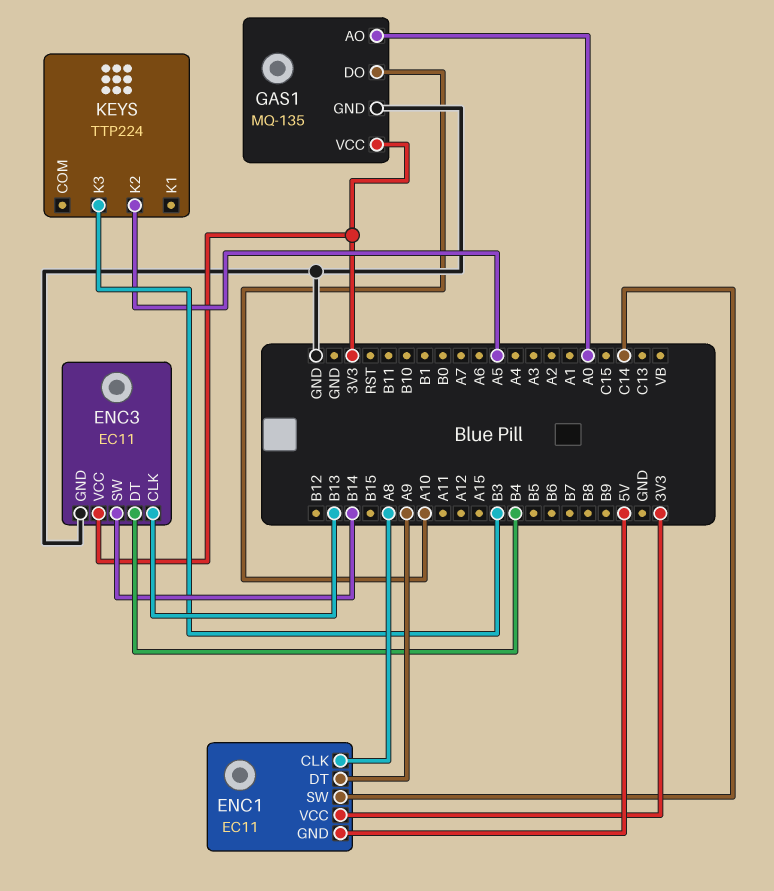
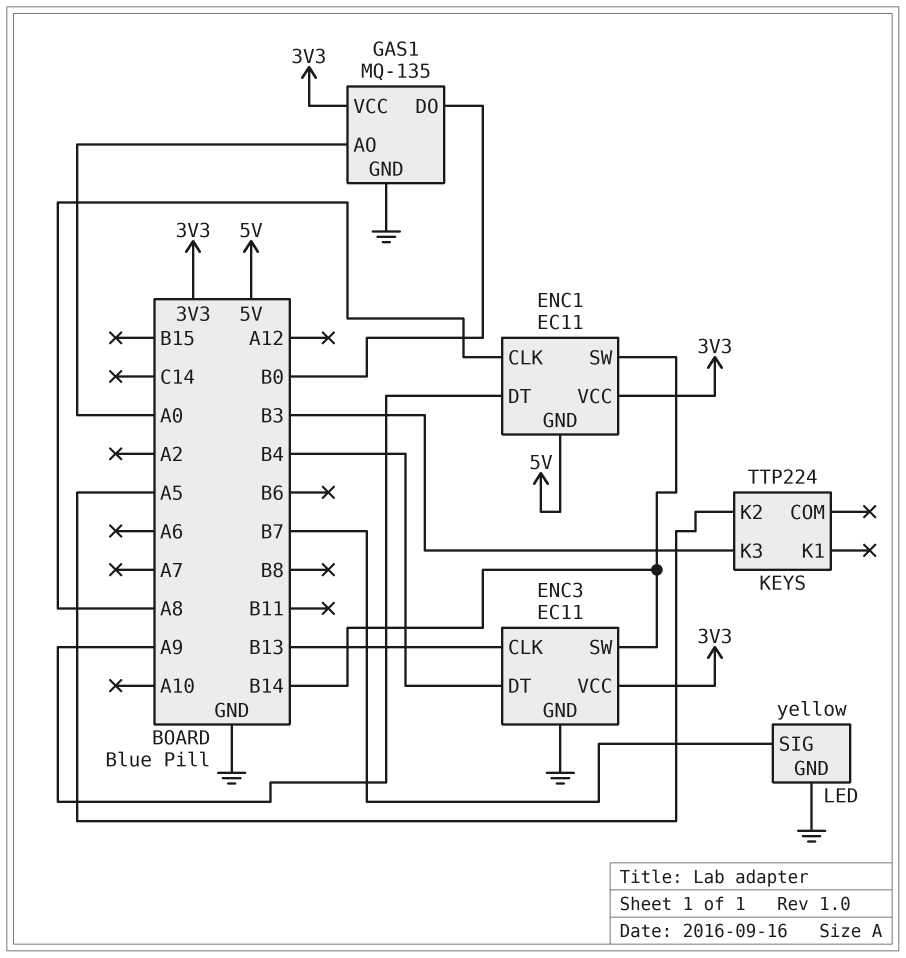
ENC1 pin SW: C14 -> B14
GAS1 pin DO: A10 -> B0
LED: none -> yellow
LED pin GND: none -> GND
LED pin SIG: none -> B7

